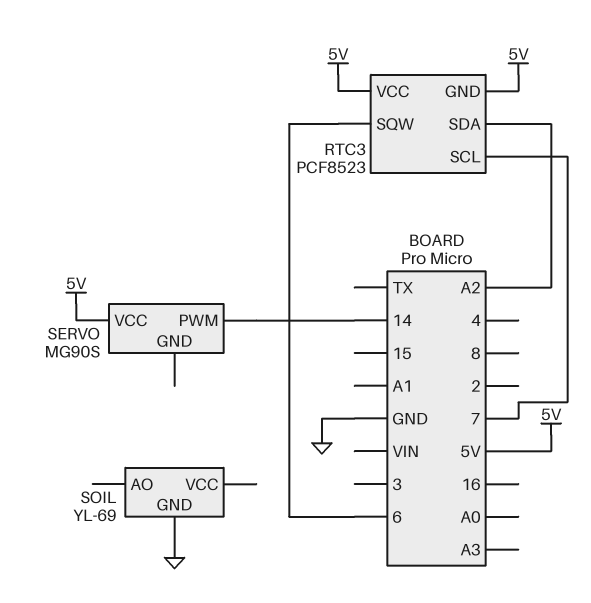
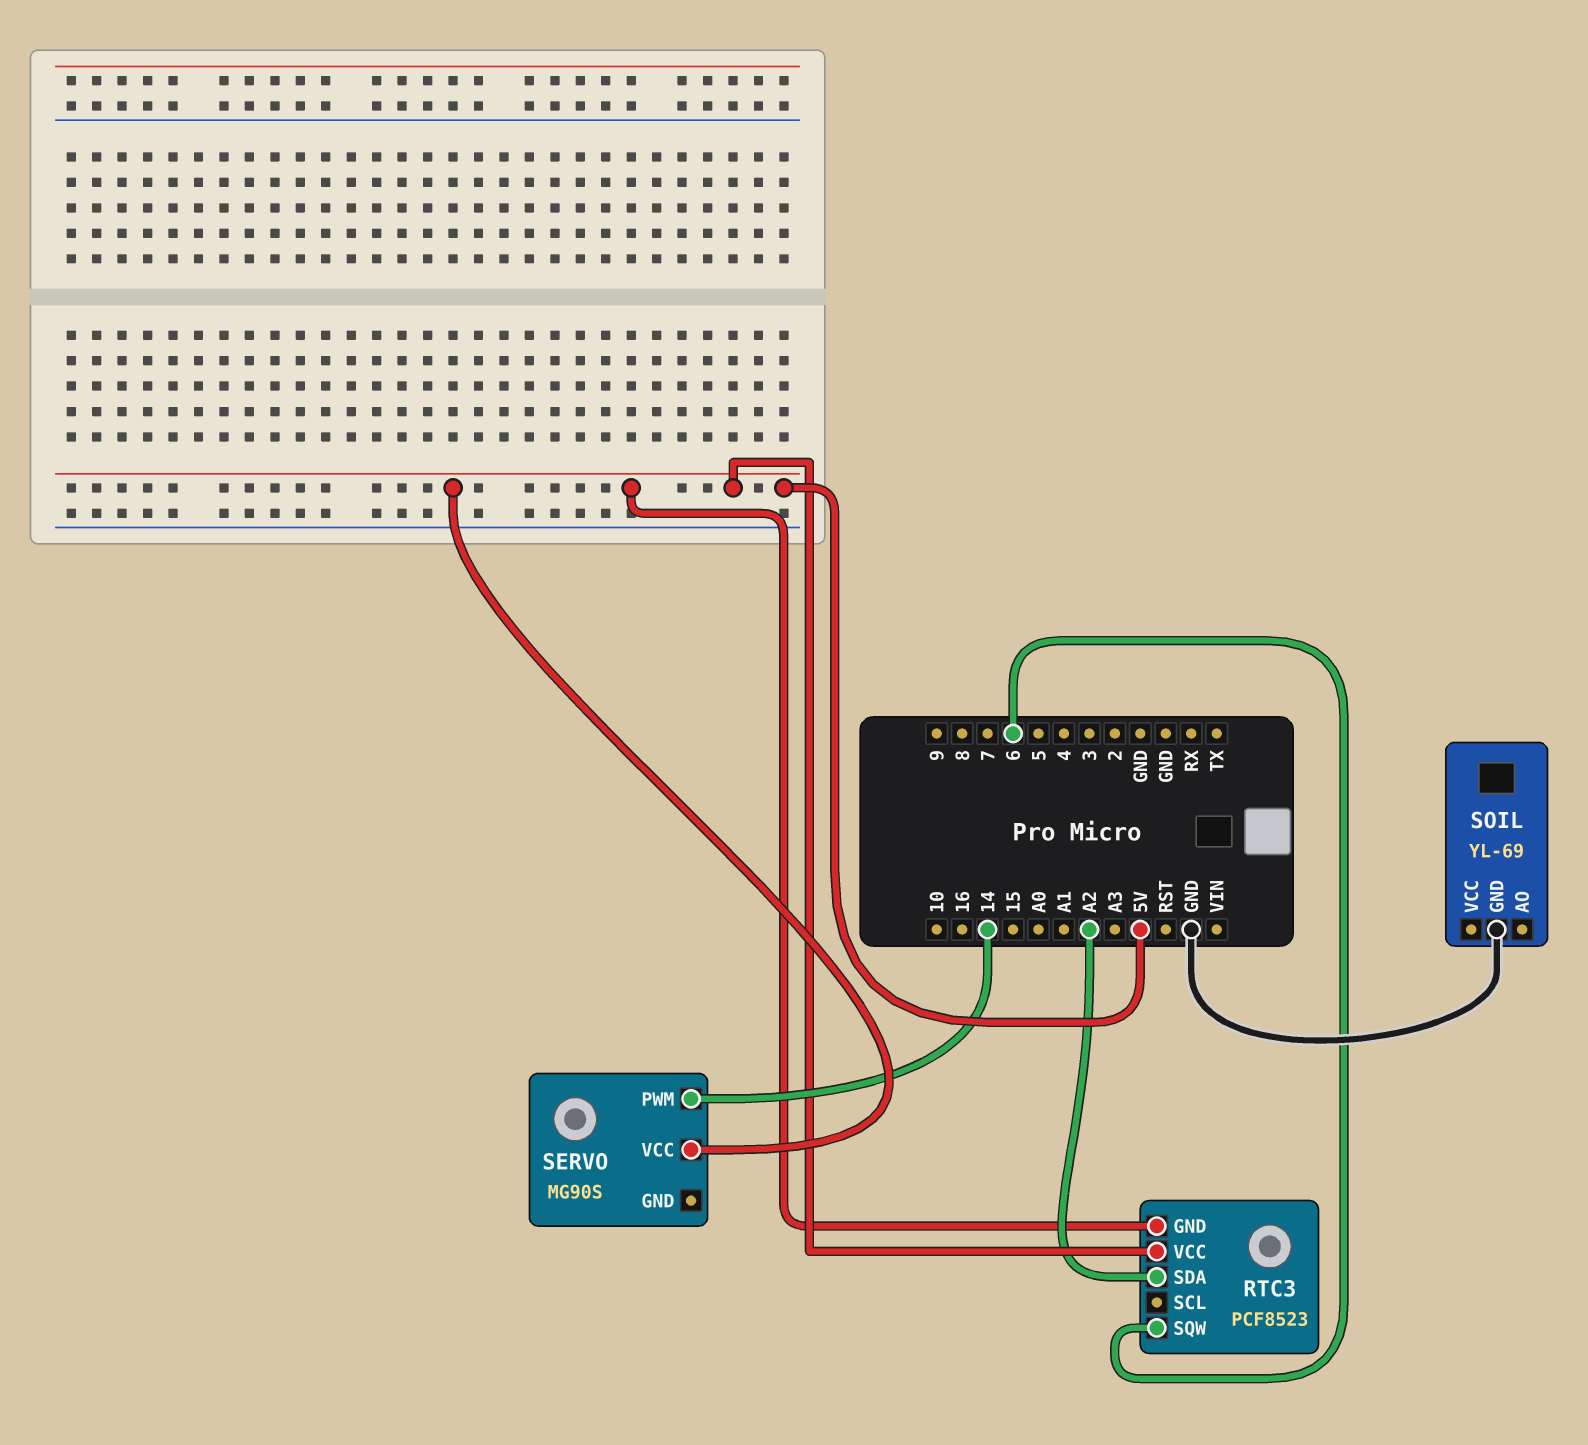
RTC3 pin SCL: 7 -> none

